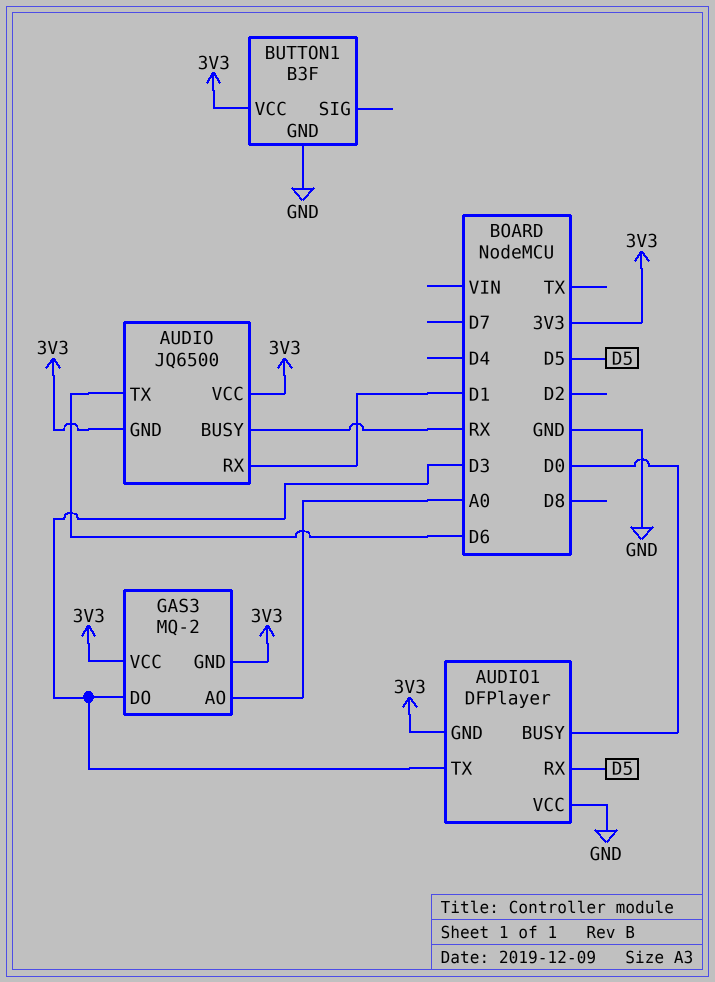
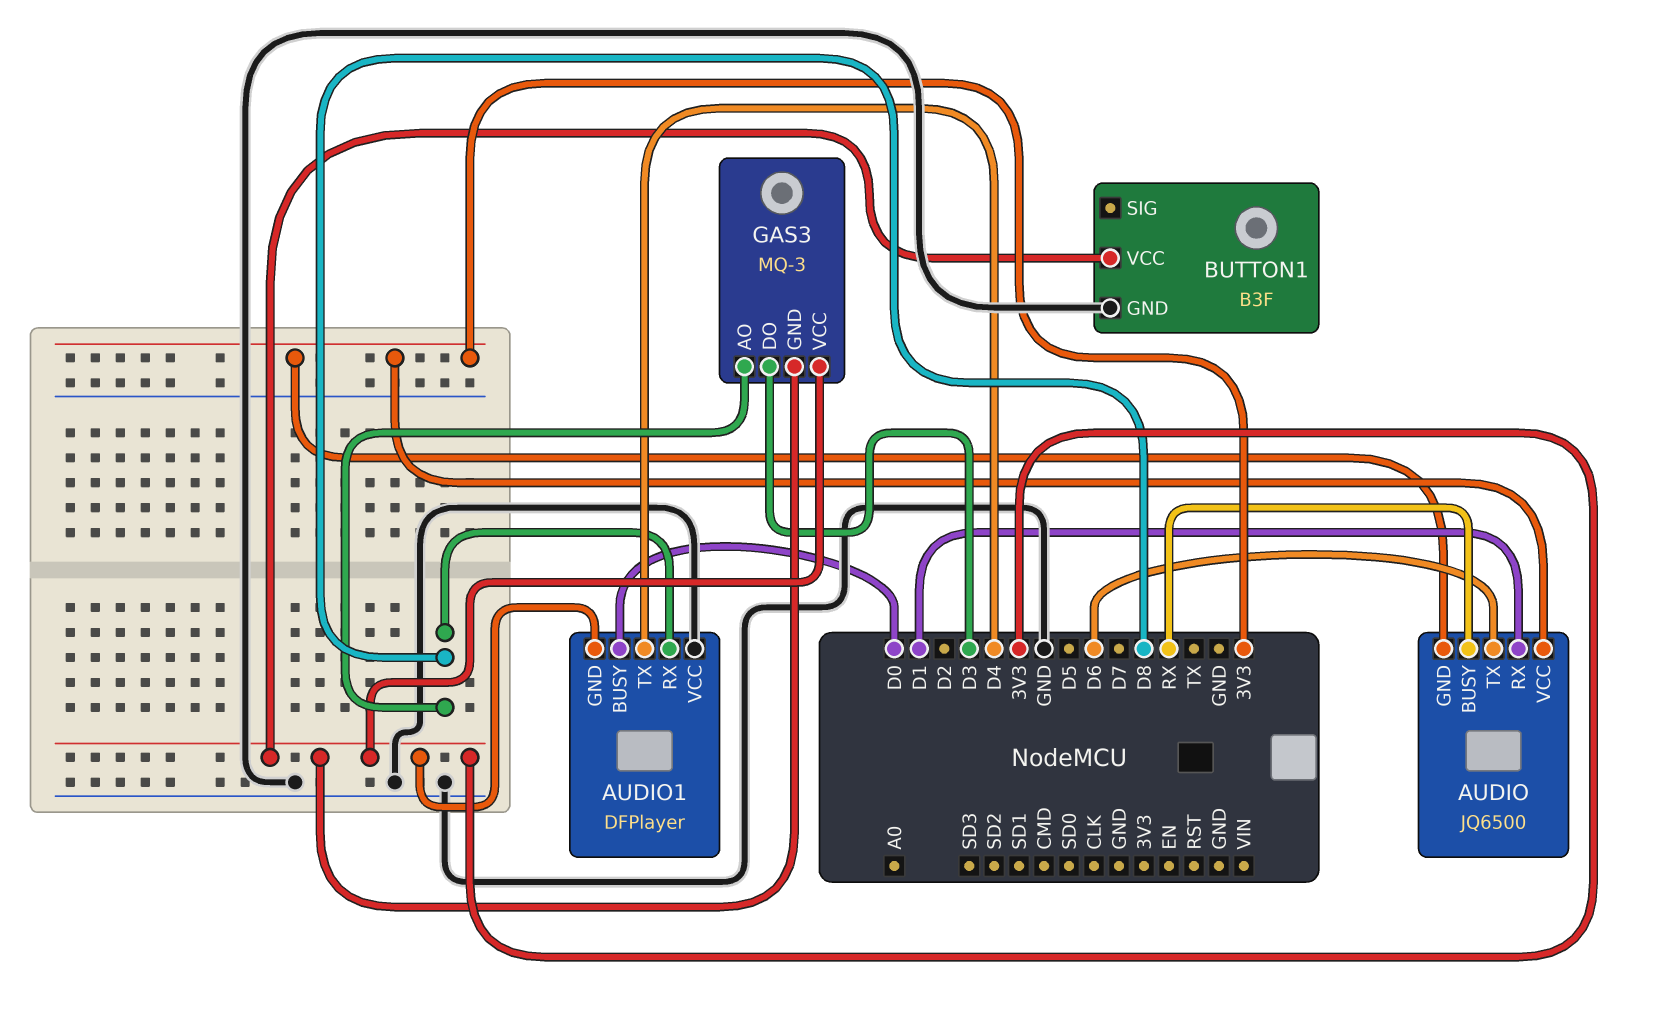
AUDIO1 pin RX: D5 -> D8
AUDIO1 pin TX: D3 -> D4
GAS3: MQ-2 -> MQ-3
GAS3 pin AO: A0 -> D8

